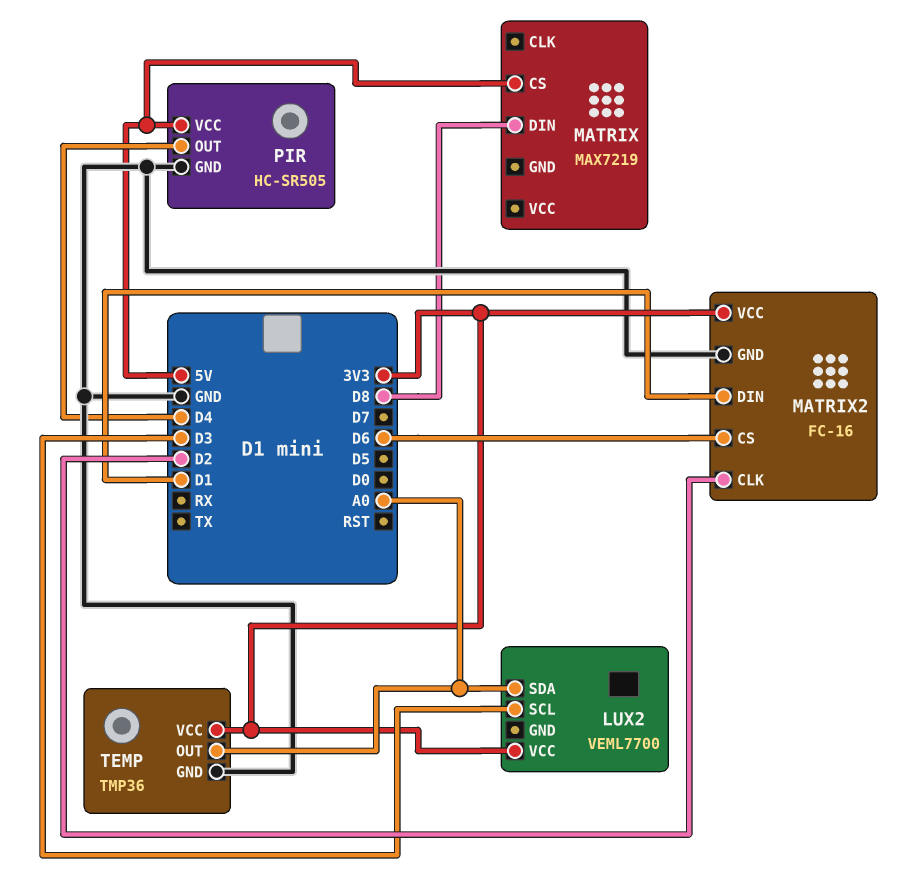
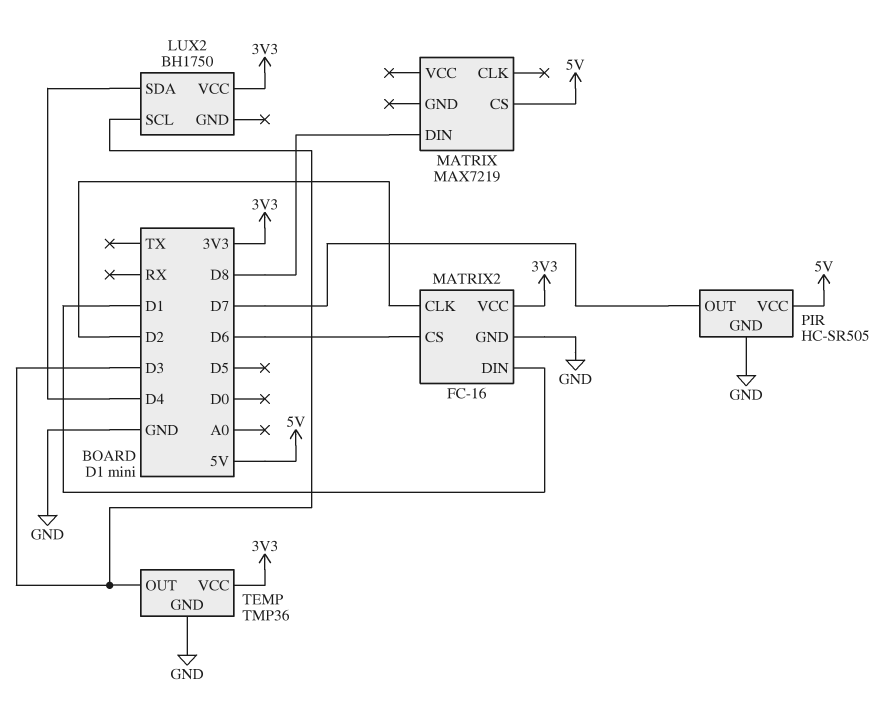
LUX2: VEML7700 -> BH1750
LUX2 pin SDA: A0 -> D4
PIR pin OUT: D4 -> D7
TEMP pin OUT: A0 -> D3

